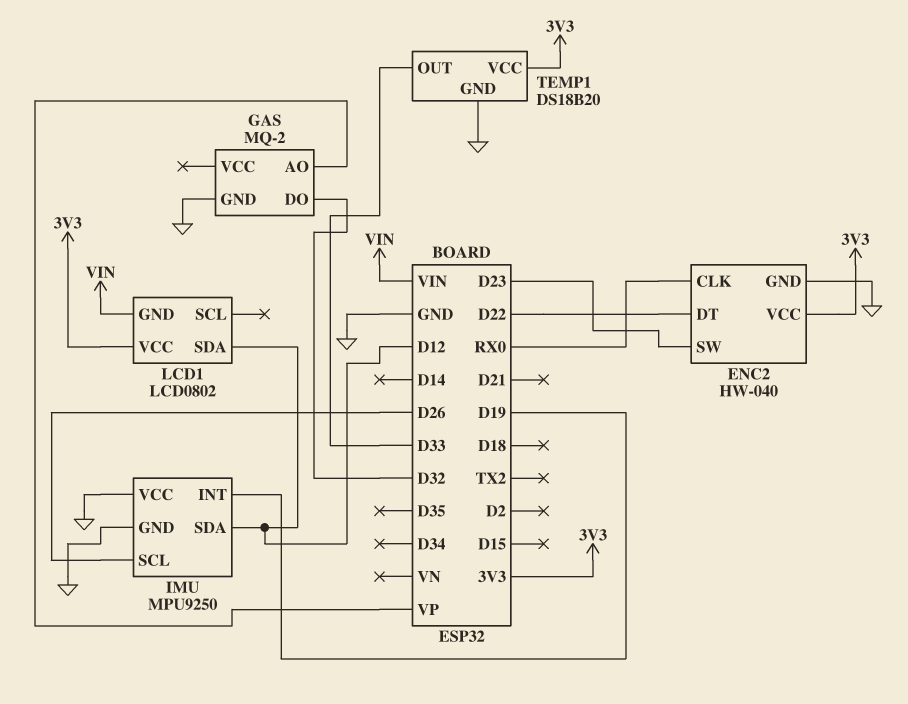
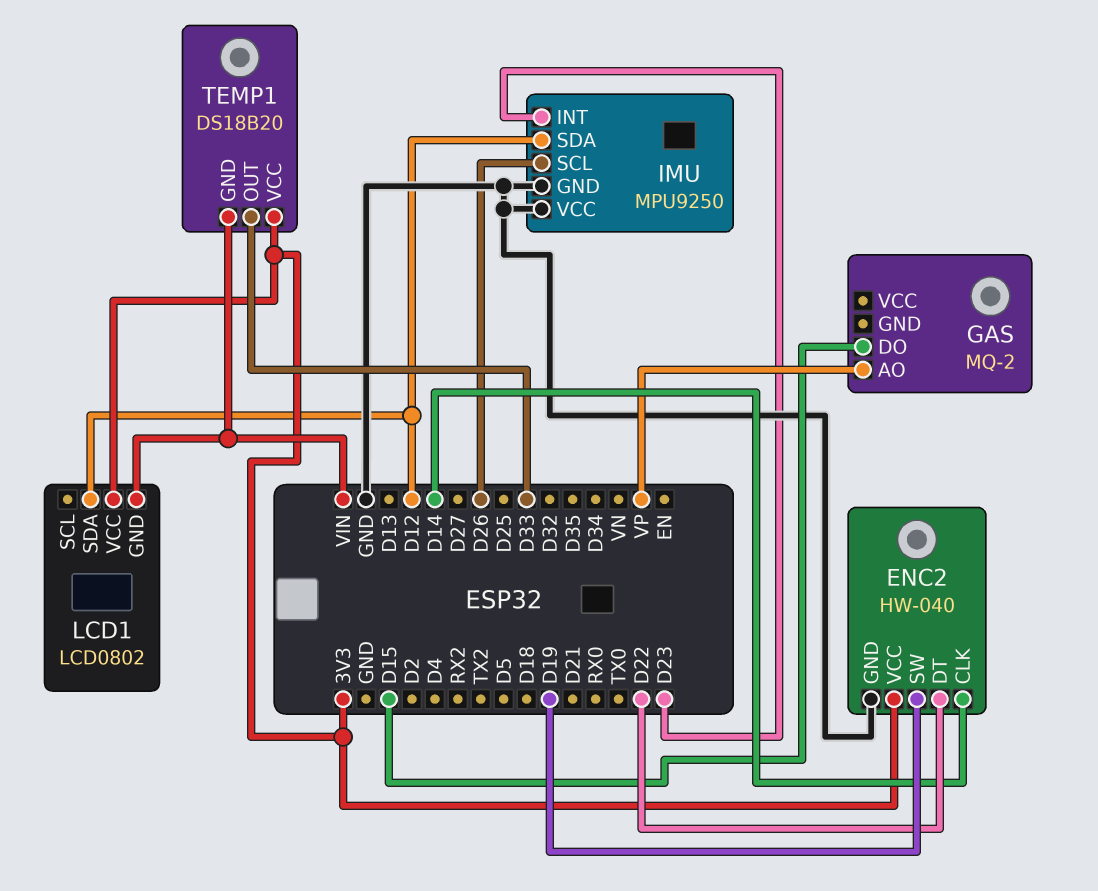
ENC2 pin CLK: RX0 -> D14
ENC2 pin SW: D23 -> D19
GAS pin DO: D32 -> D15
GAS pin GND: GND -> none
IMU pin INT: D19 -> D23
TEMP1 pin GND: GND -> VIN

